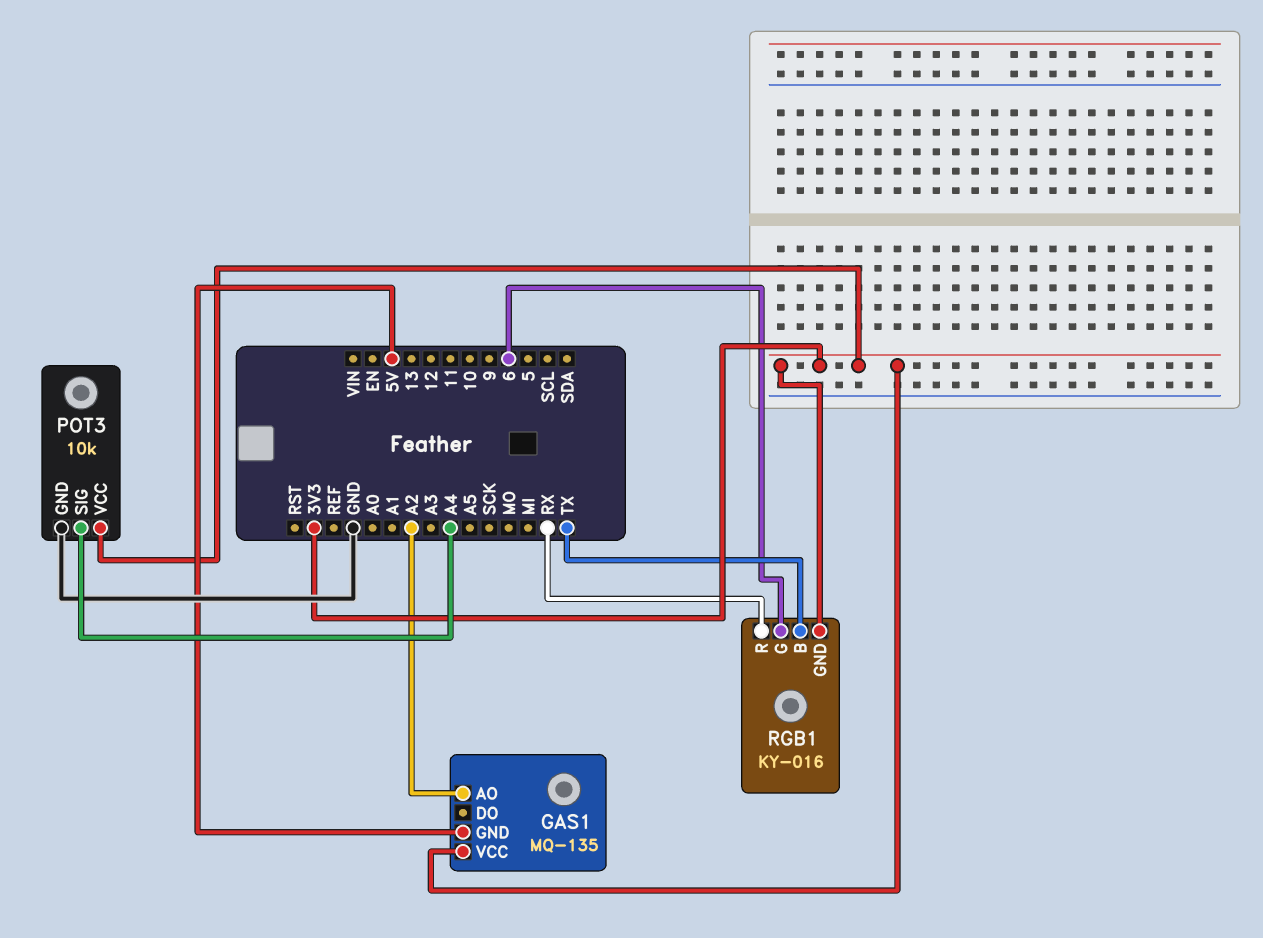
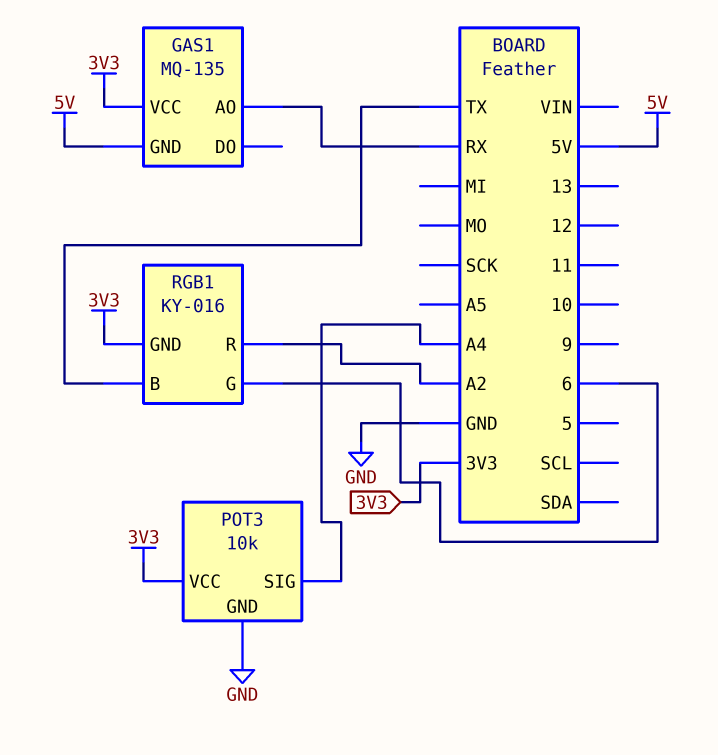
GAS1 pin AO: A2 -> RX
RGB1 pin R: RX -> A2

